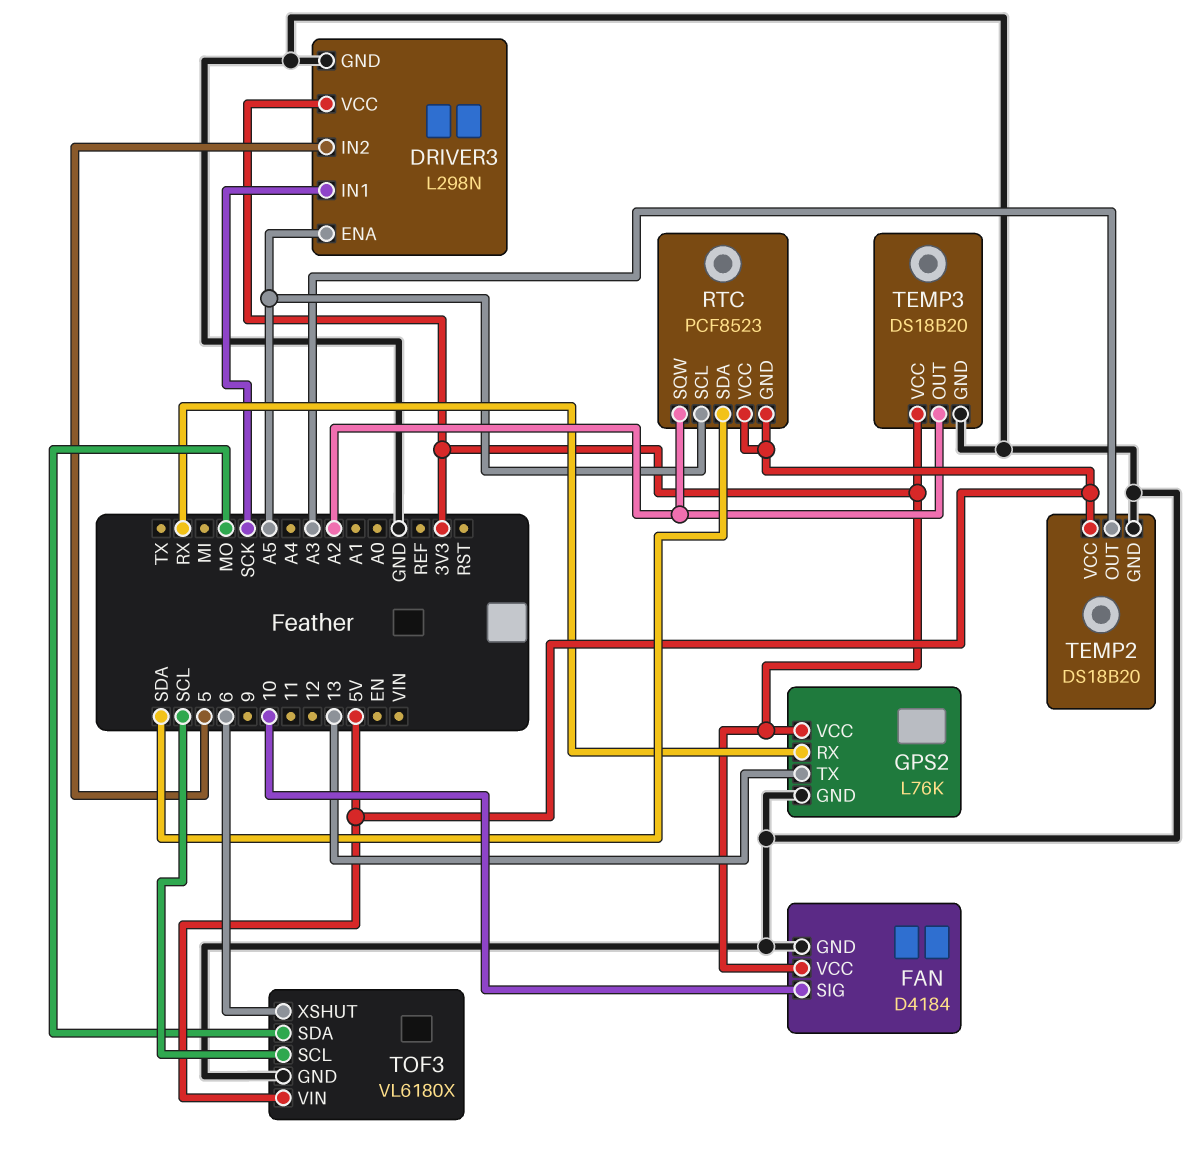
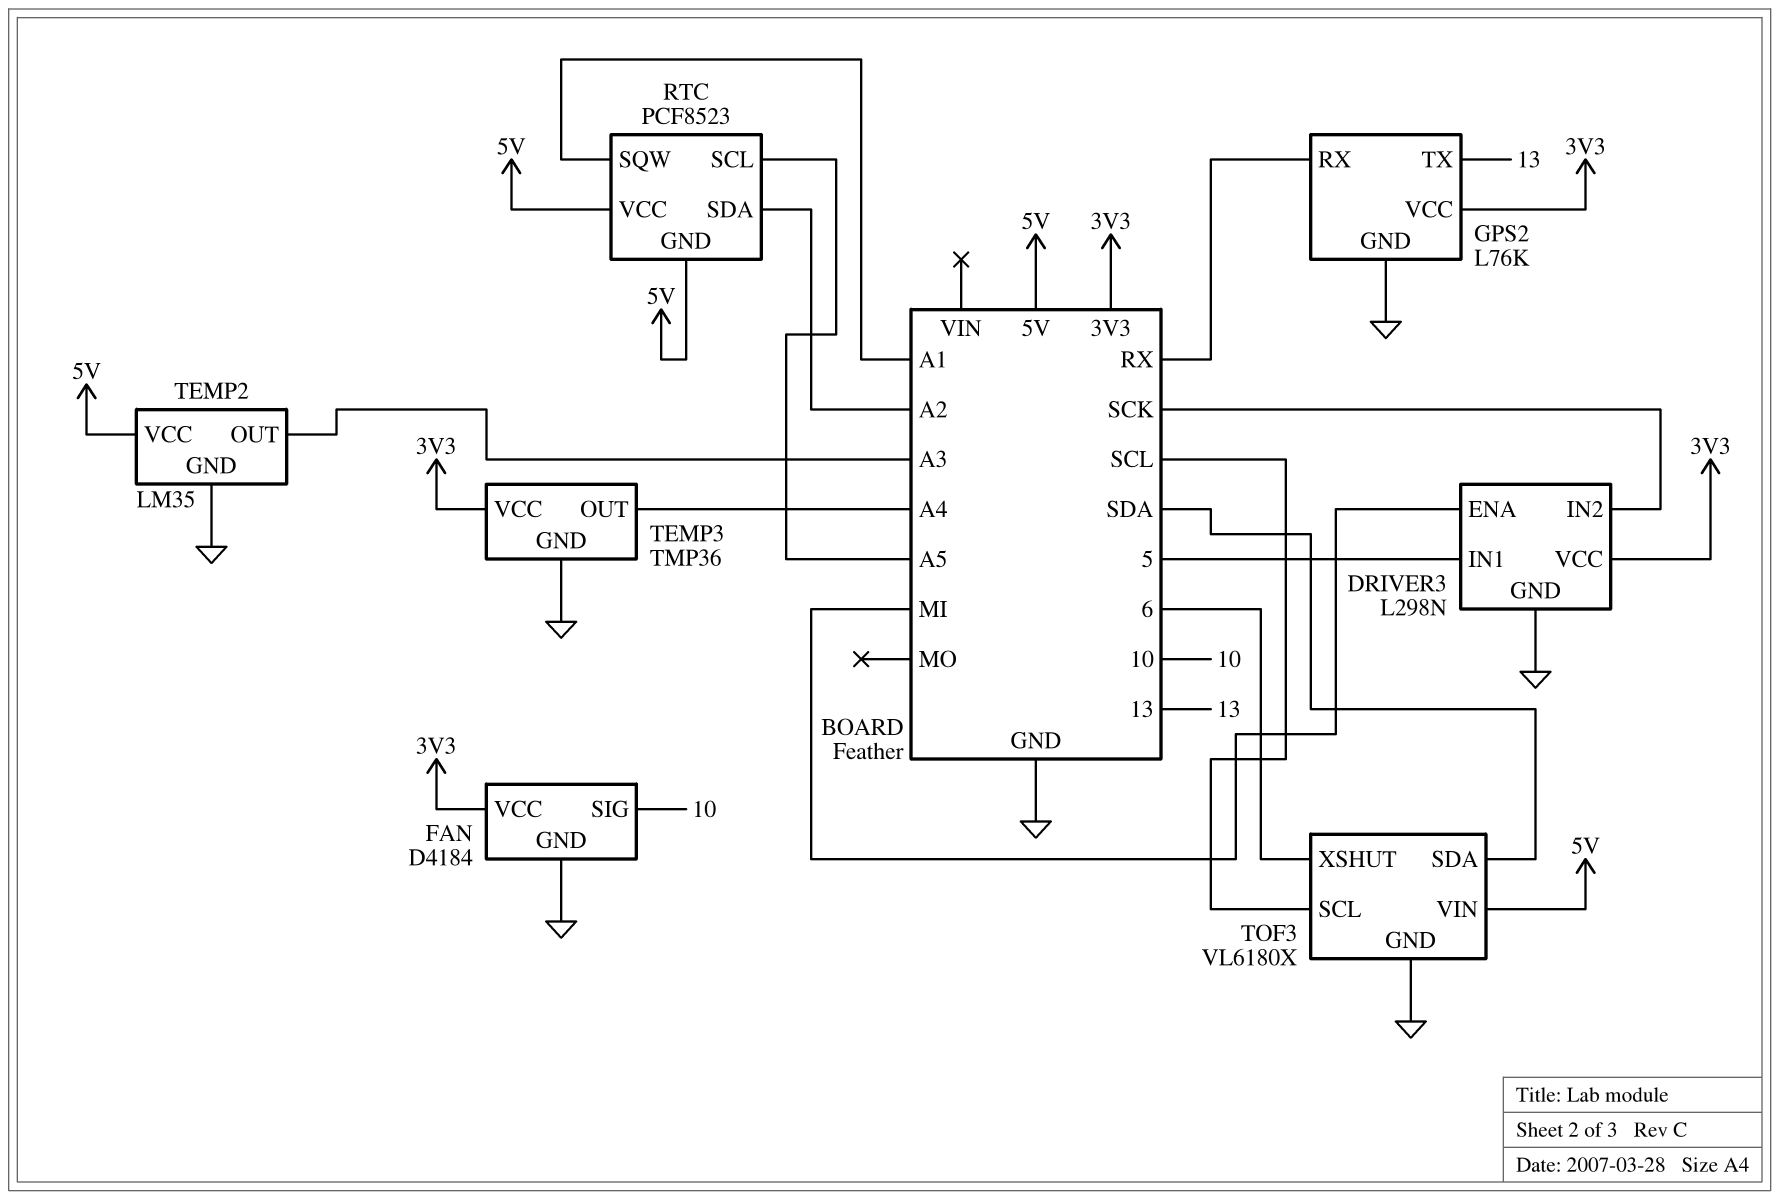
DRIVER3 pin ENA: A5 -> MI
DRIVER3 pin IN1: SCK -> 5
DRIVER3 pin IN2: 5 -> SCK
RTC pin SDA: SDA -> A2
RTC pin SQW: A2 -> A1
TEMP2: DS18B20 -> LM35
TEMP3: DS18B20 -> TMP36
TEMP3 pin OUT: A2 -> A4
TOF3 pin SDA: MO -> SDA

